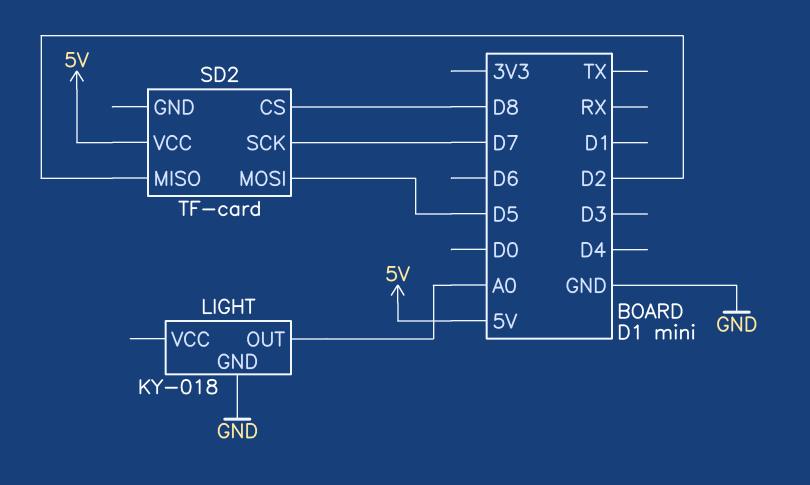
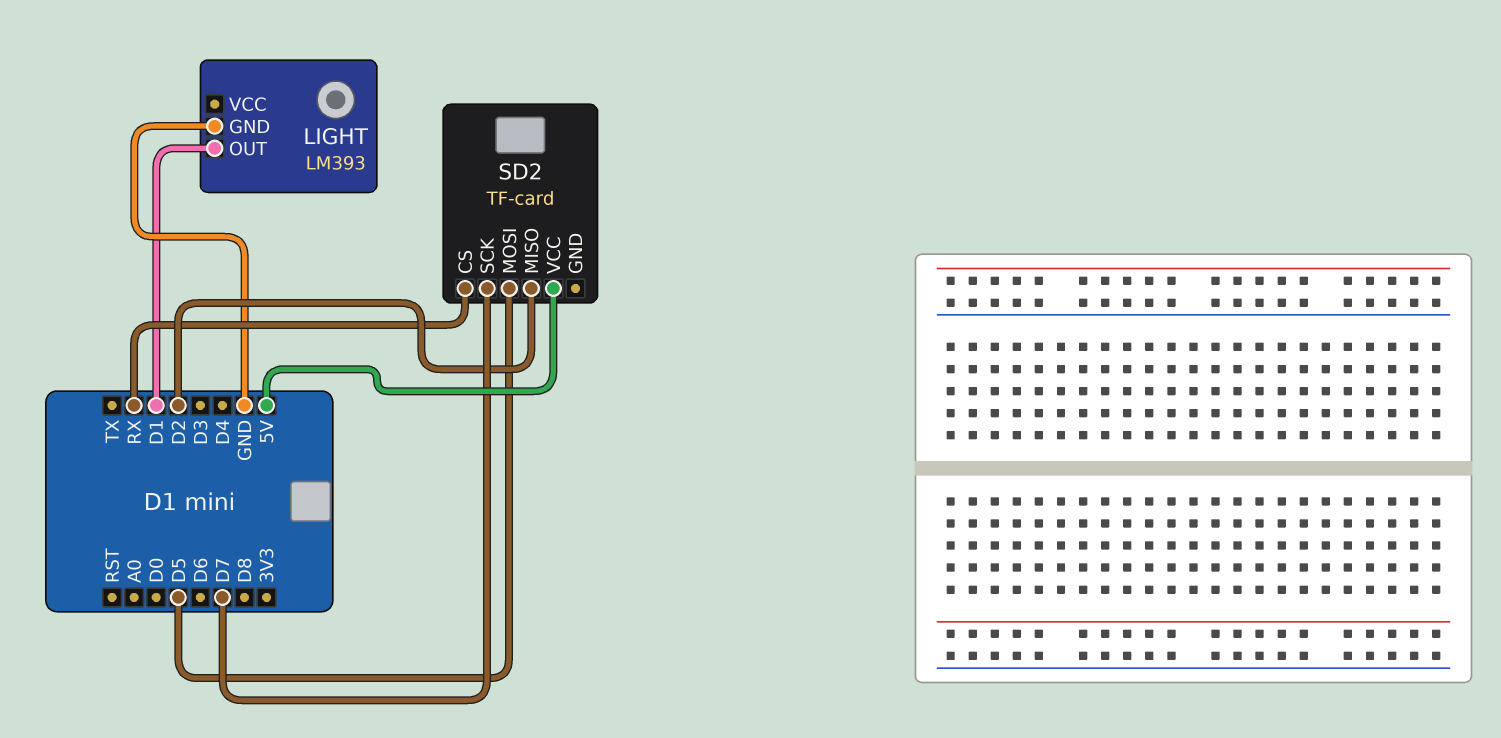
LIGHT: KY-018 -> LM393
LIGHT pin OUT: A0 -> D1
SD2 pin CS: D8 -> RX

